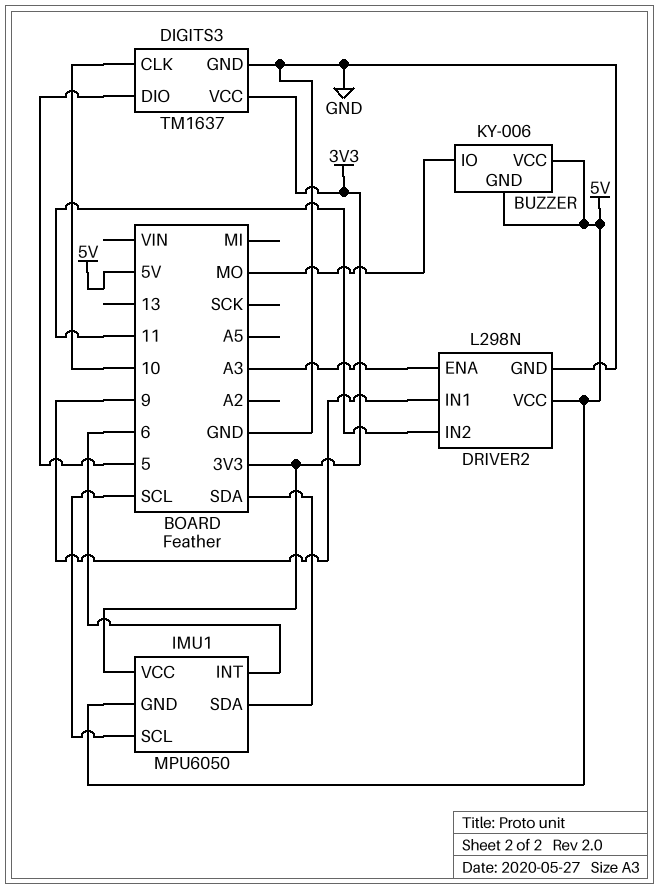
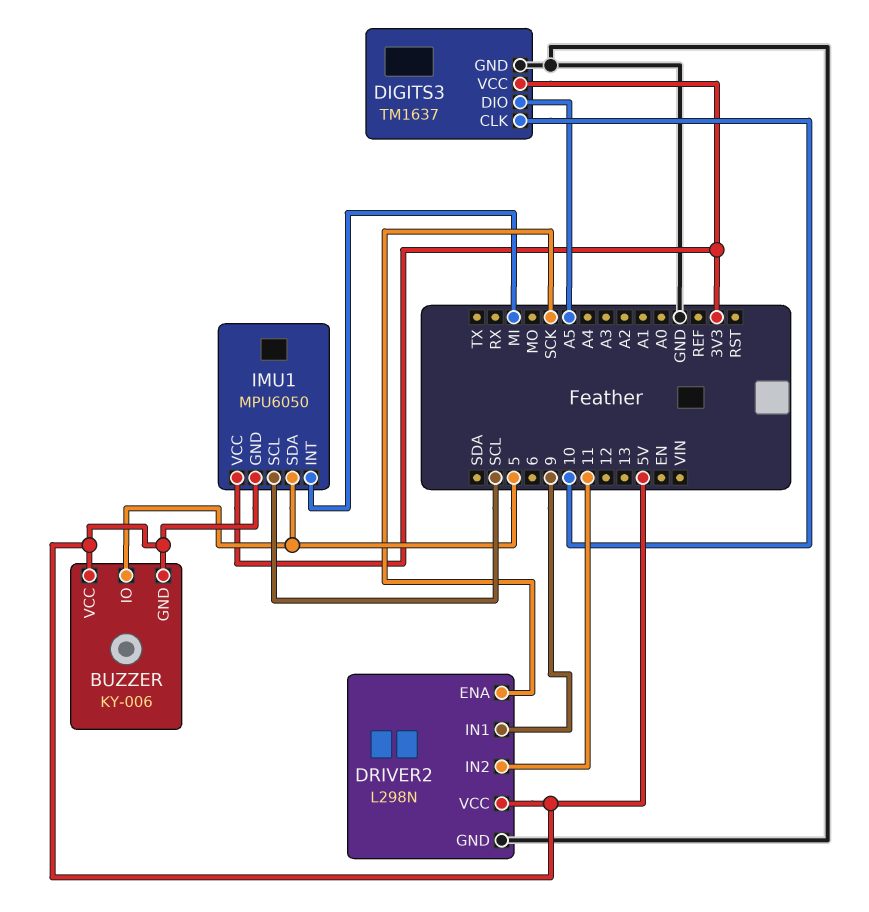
BUZZER pin IO: MO -> 5
DIGITS3 pin DIO: 5 -> A5
DRIVER2 pin ENA: A3 -> SCK
IMU1 pin INT: 6 -> MI
IMU1 pin SDA: SDA -> 5

